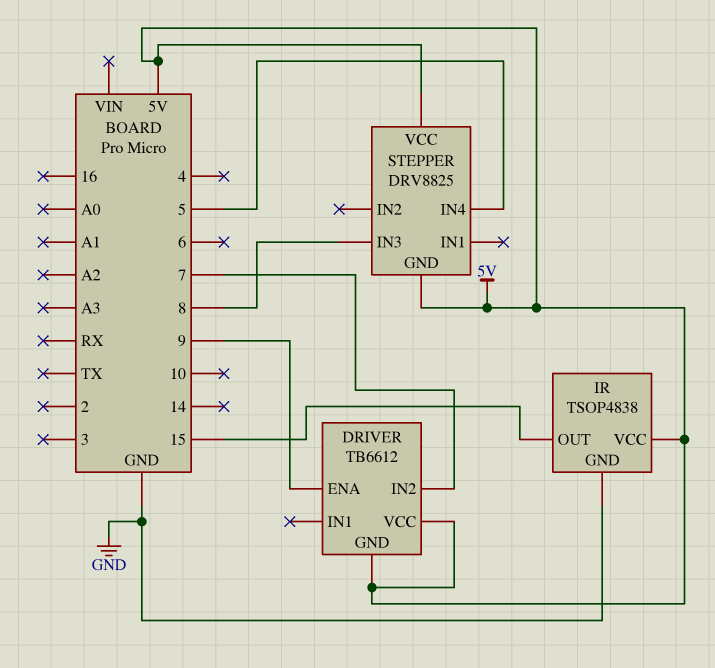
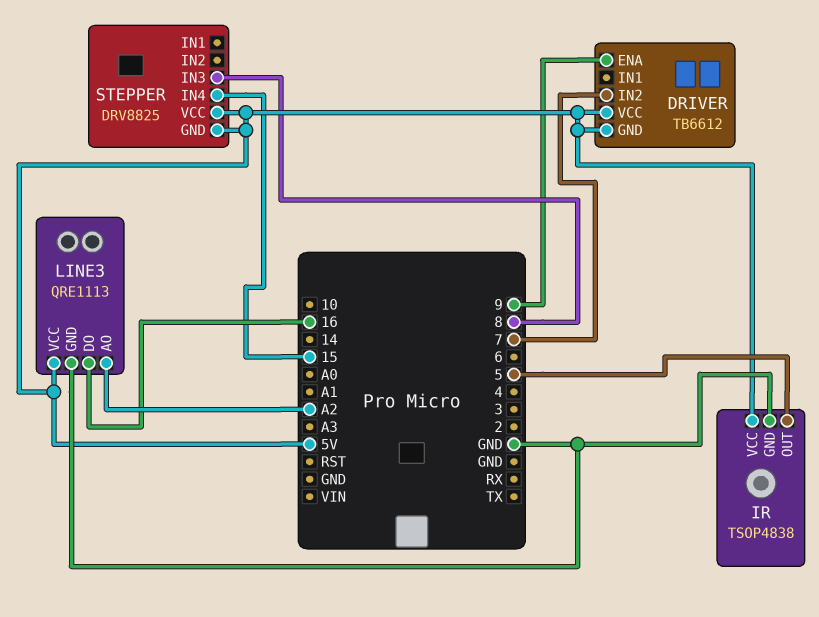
IR pin OUT: 15 -> 5
LINE3: none -> QRE1113
LINE3 pin AO: none -> A2
LINE3 pin DO: none -> 16
LINE3 pin GND: none -> GND
LINE3 pin VCC: none -> 5V
STEPPER pin IN4: 5 -> 15

